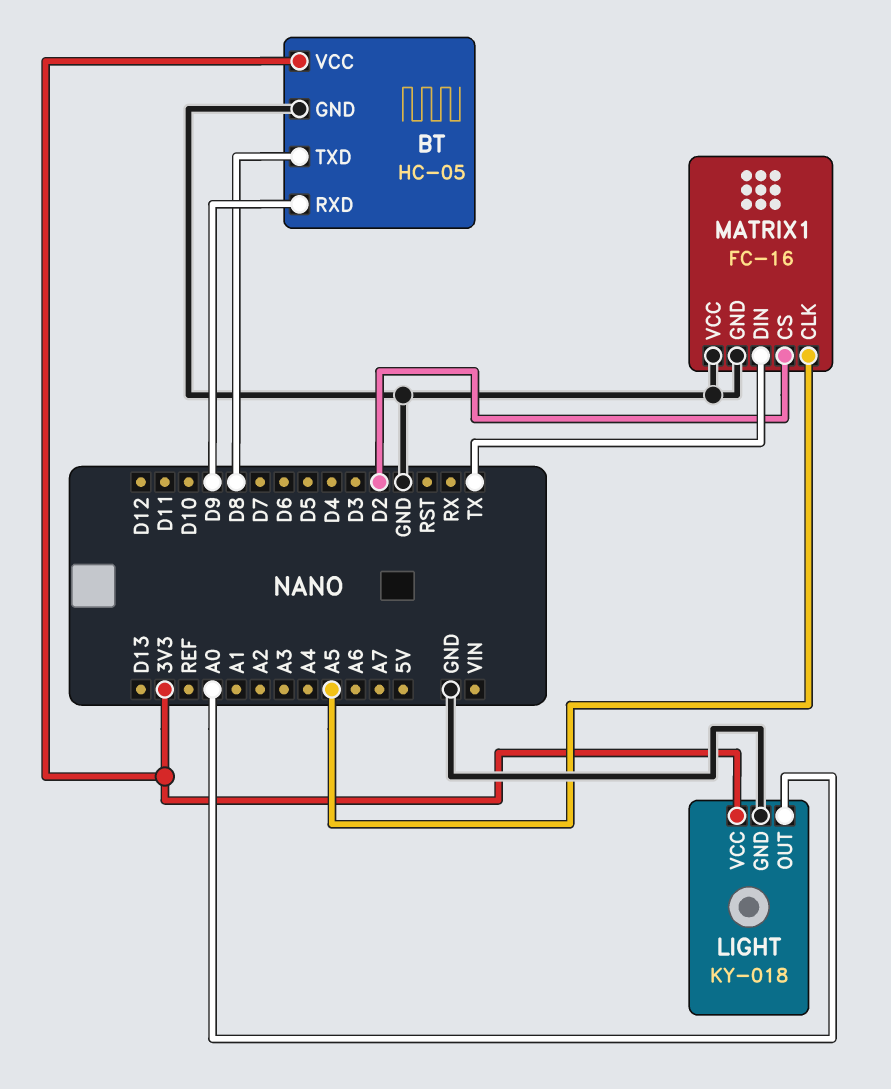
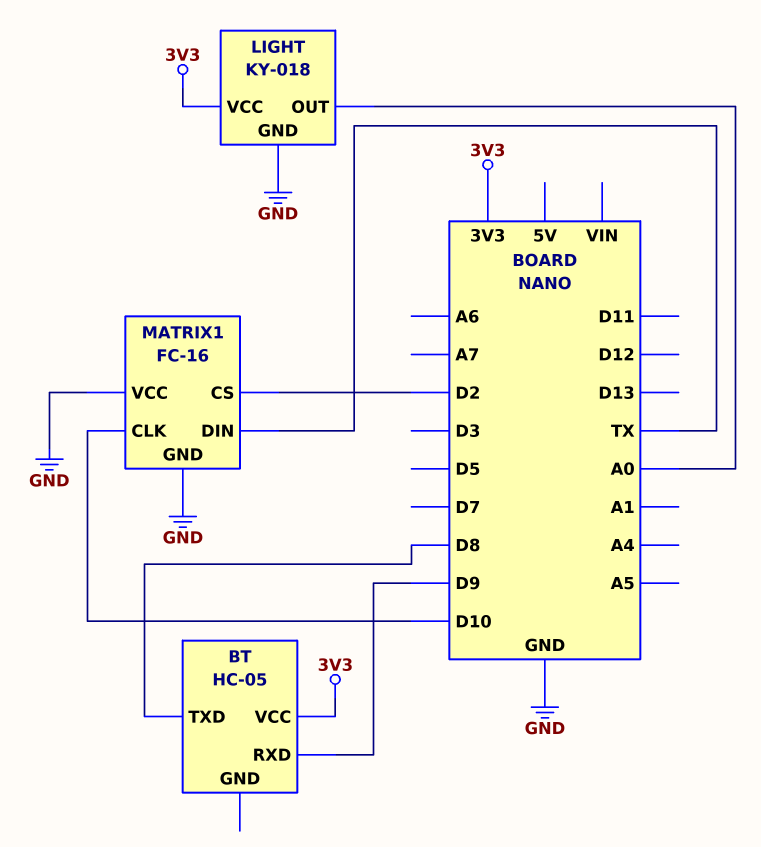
BT pin GND: GND -> none
MATRIX1 pin CLK: A5 -> D10

